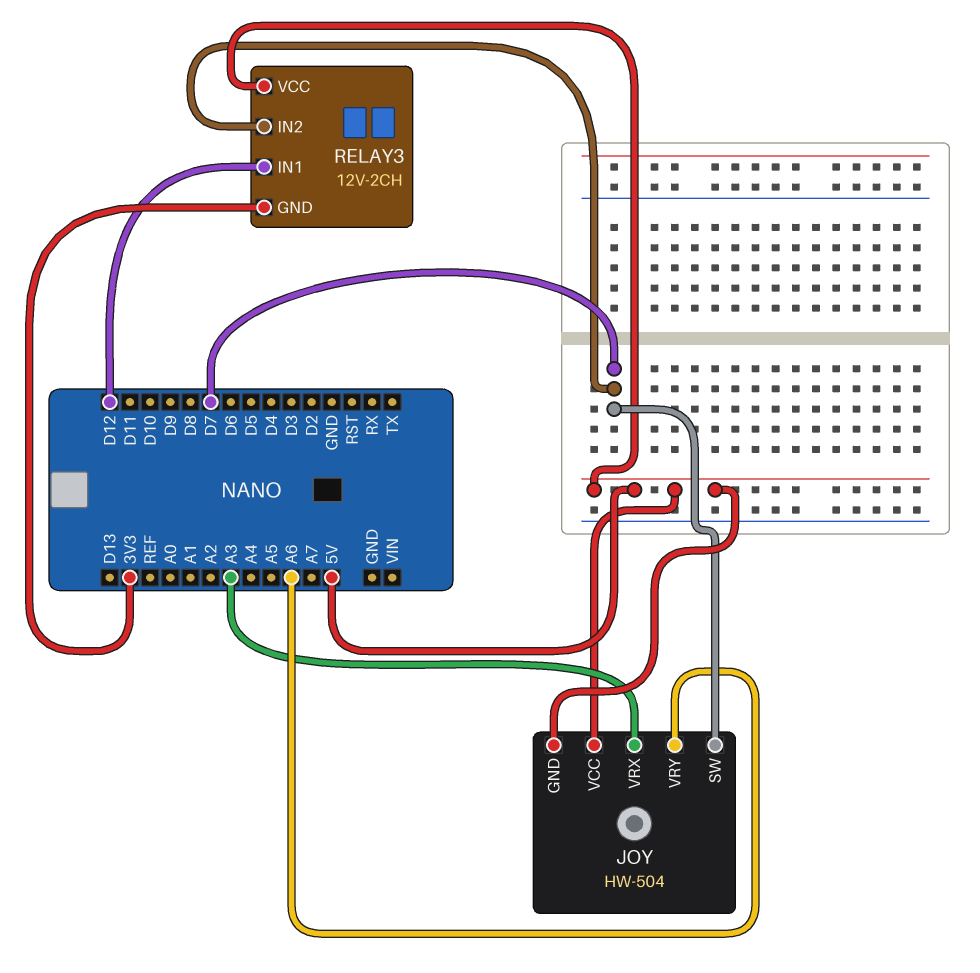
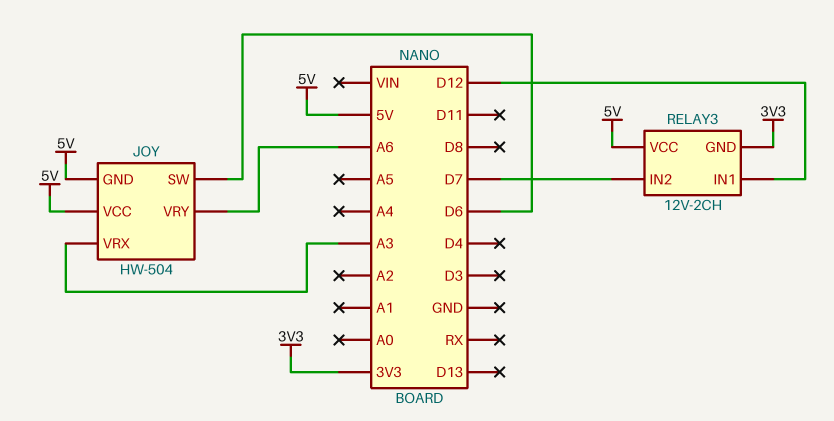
JOY pin SW: D7 -> D6

